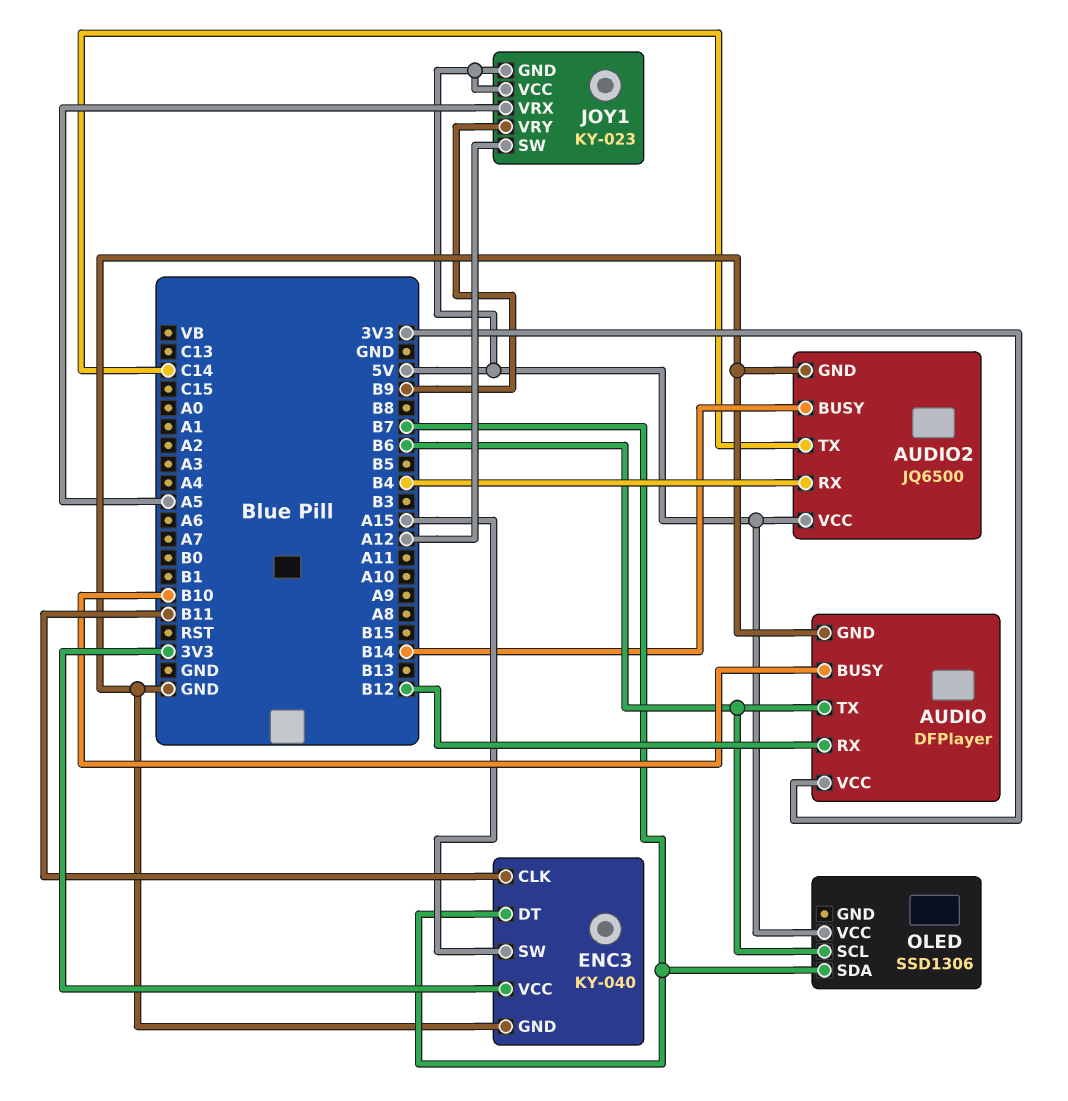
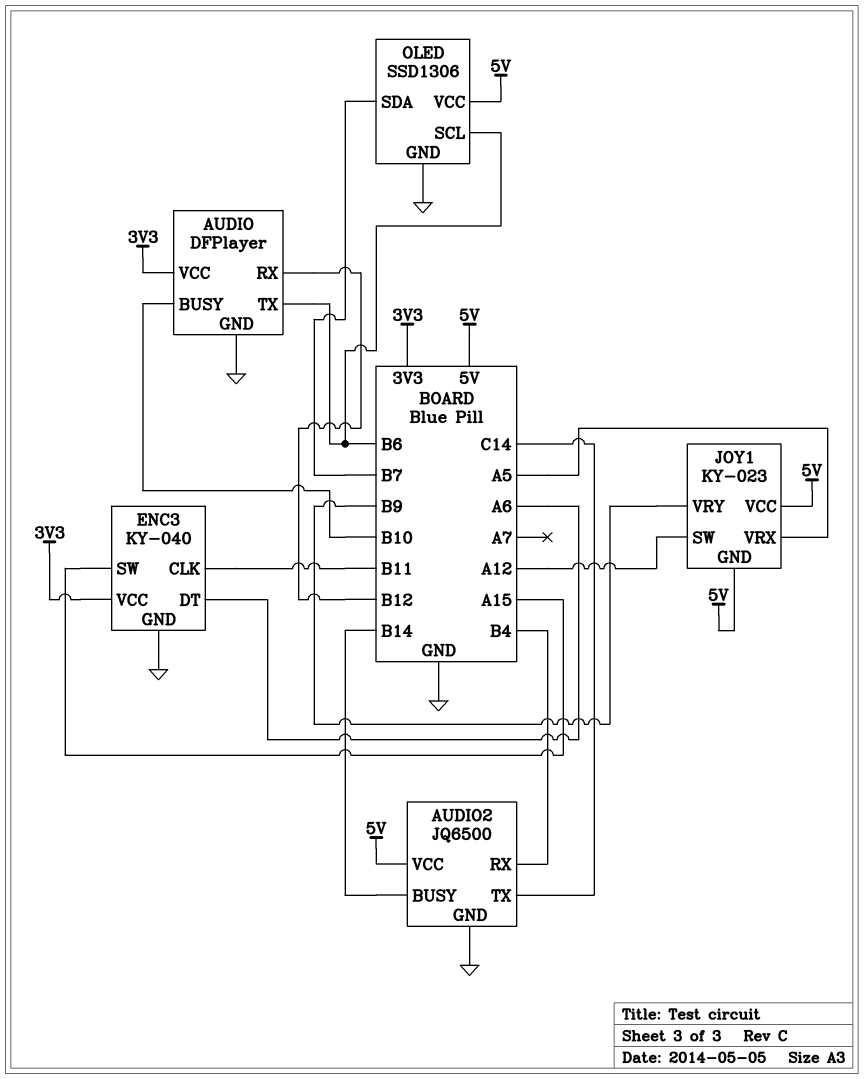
ENC3 pin DT: B7 -> A6
OLED pin GND: none -> GND

